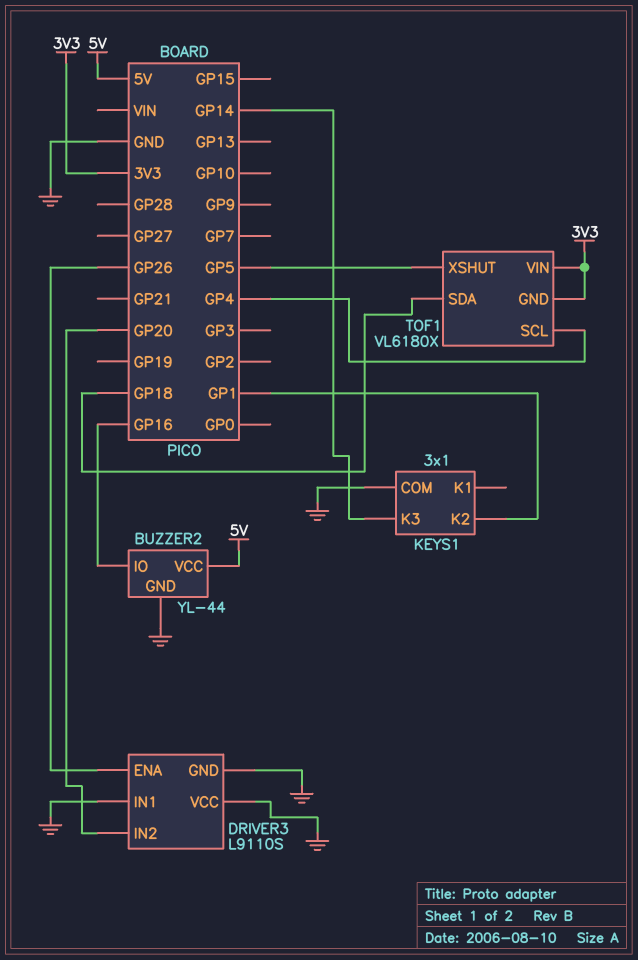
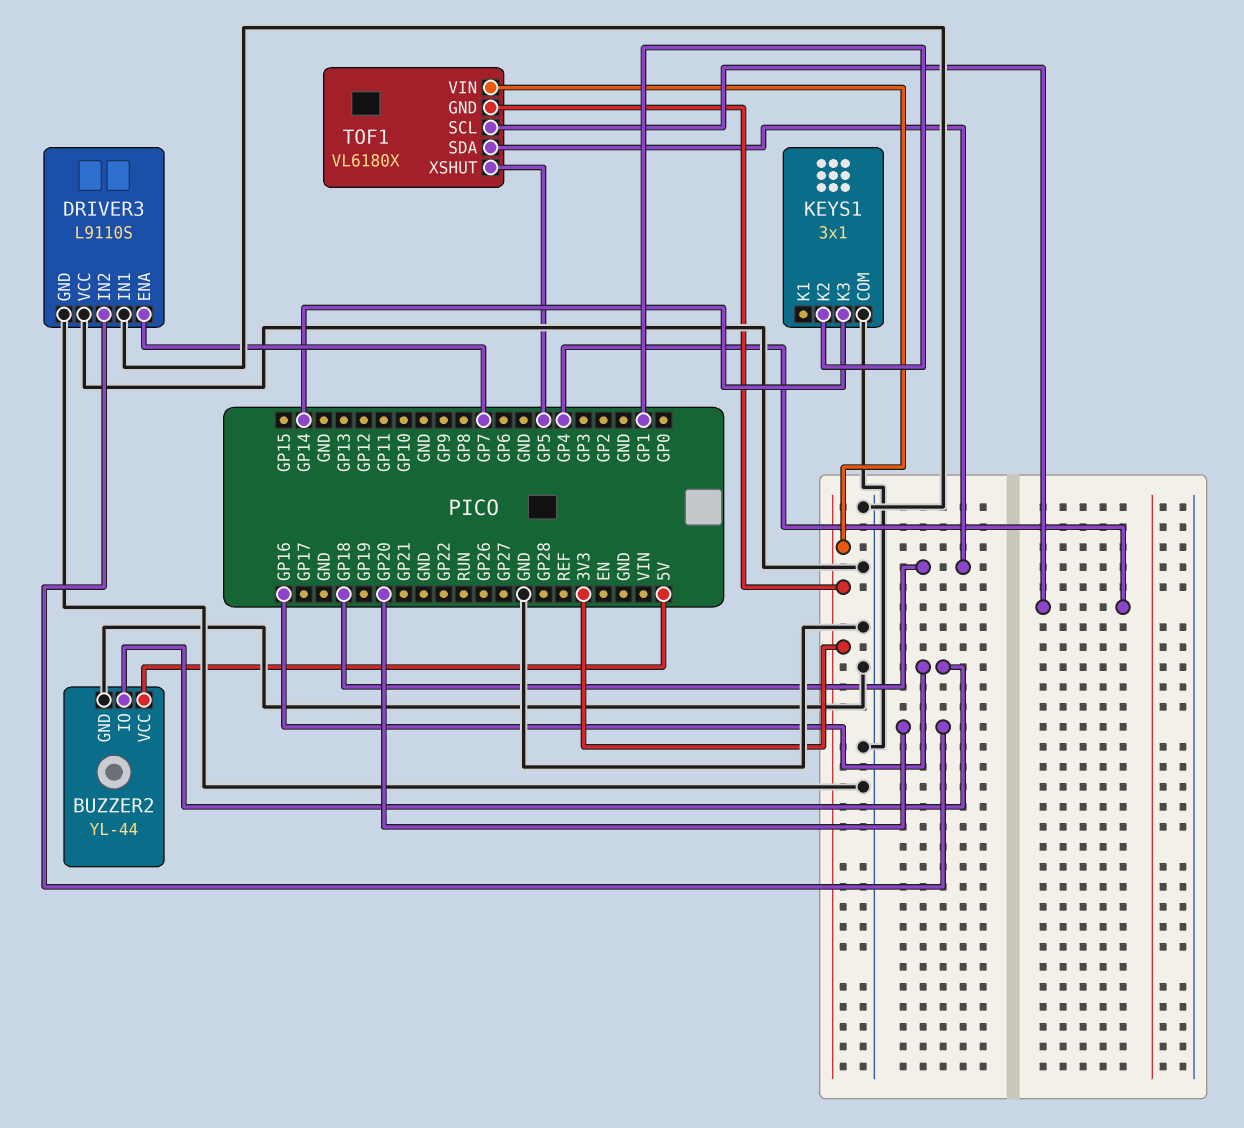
DRIVER3 pin ENA: GP26 -> GP7

